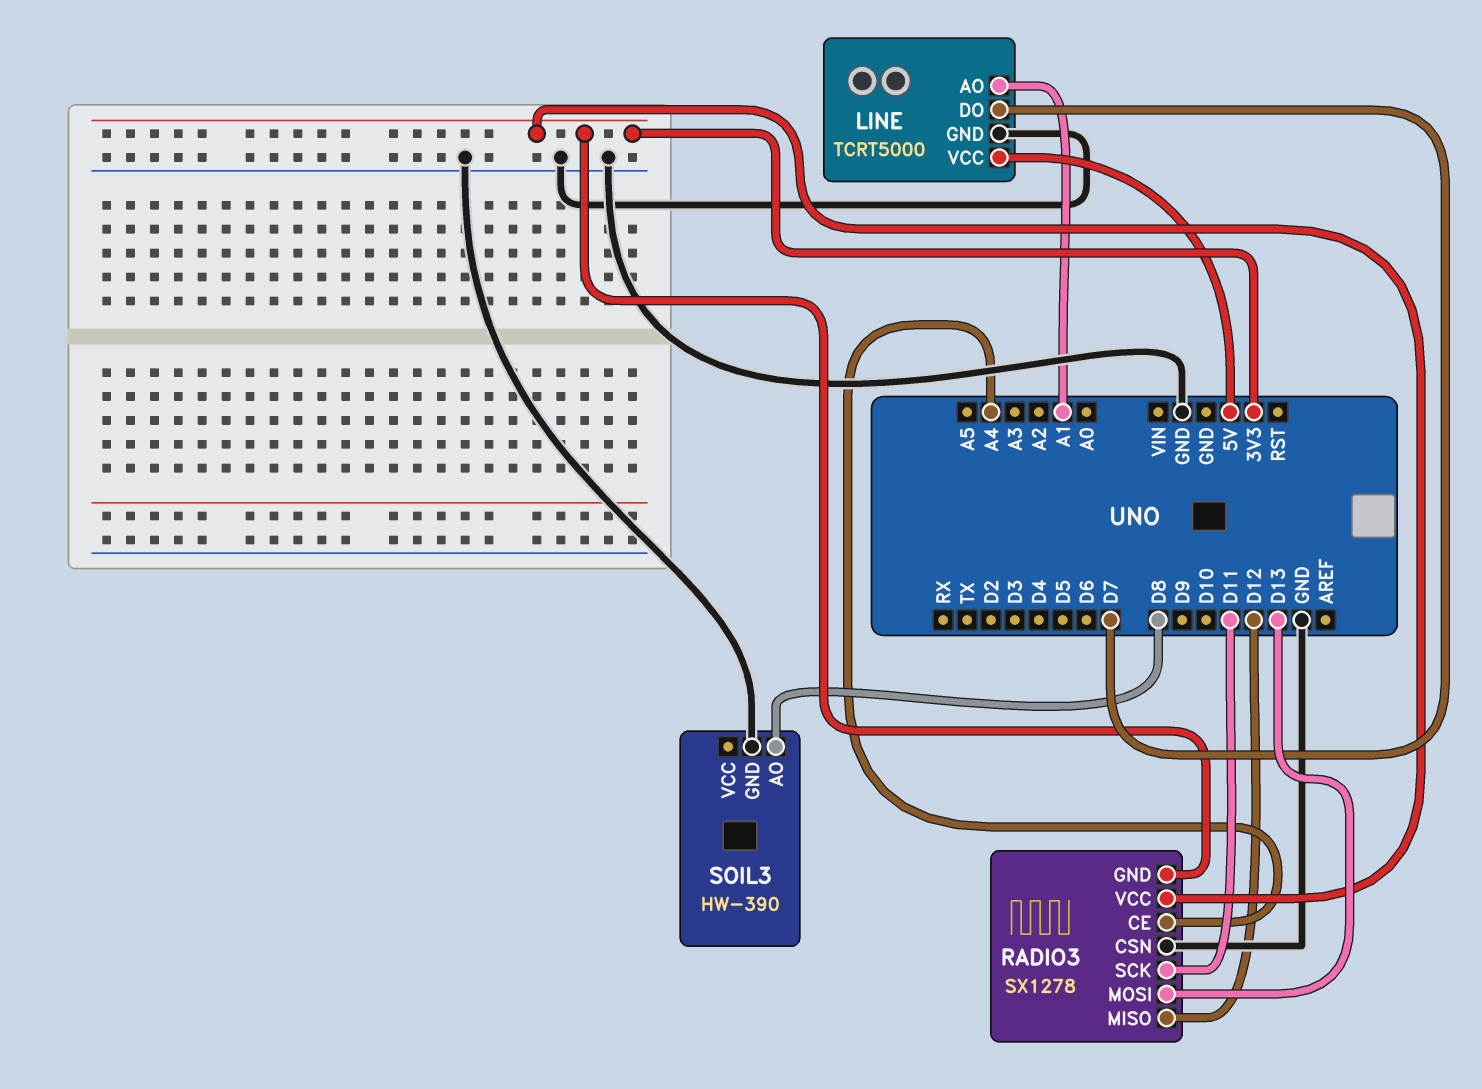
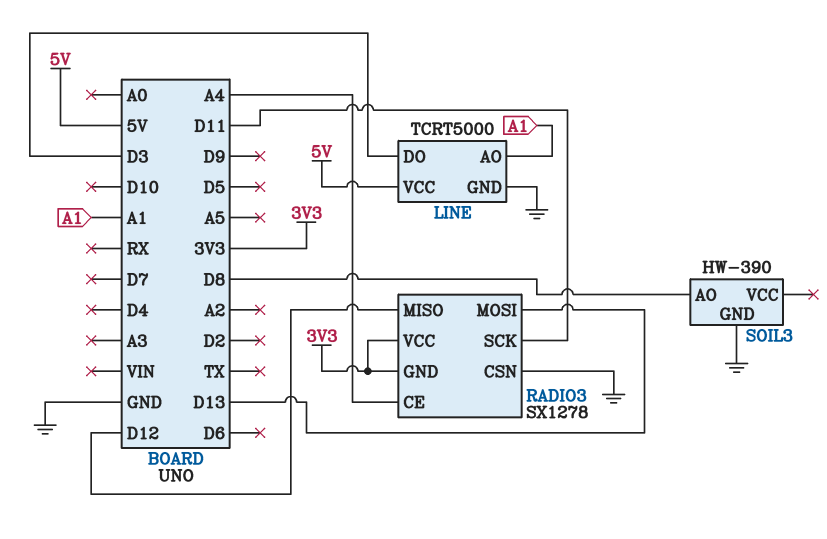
LINE pin DO: D7 -> D3

